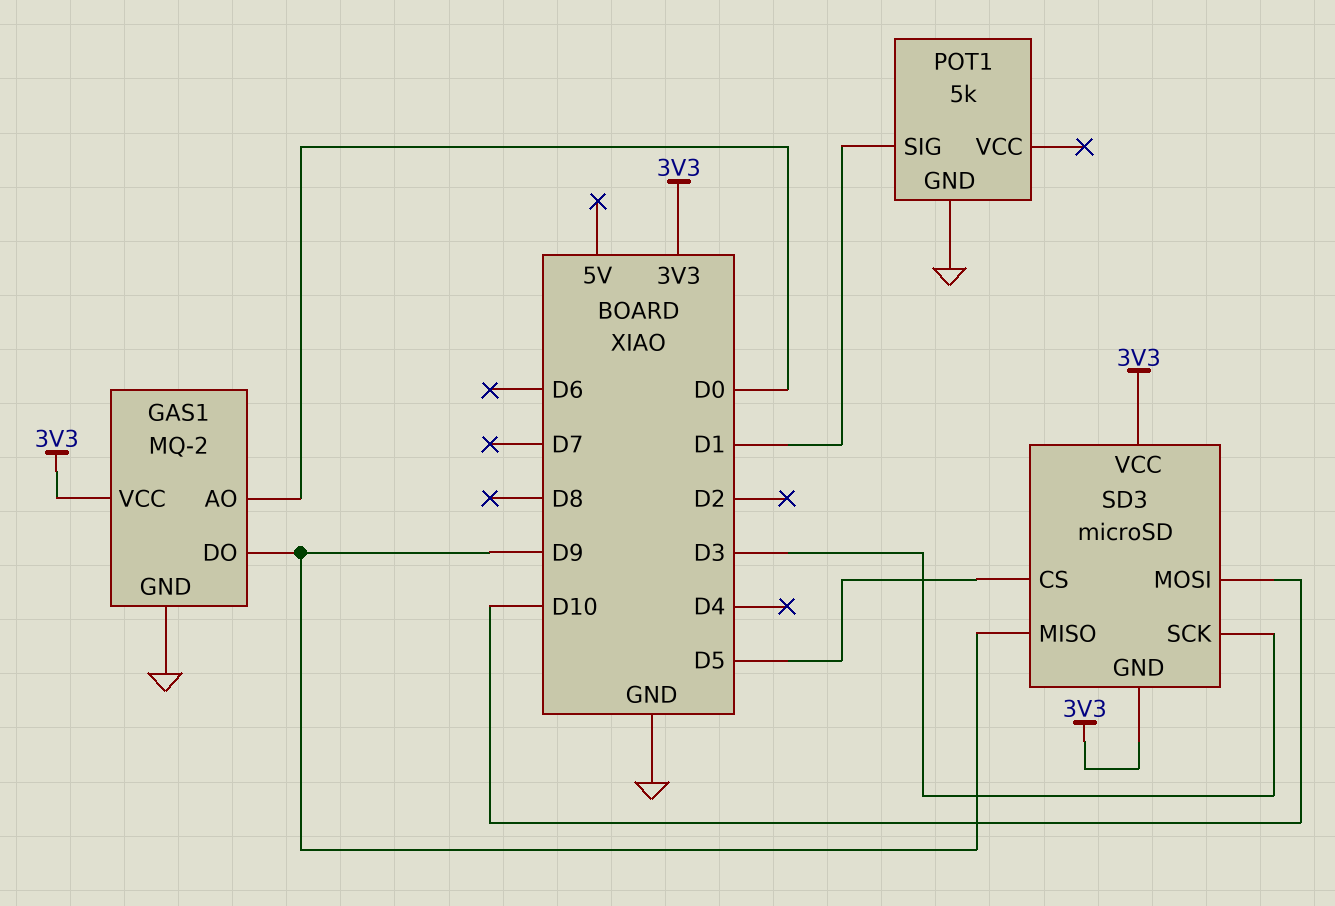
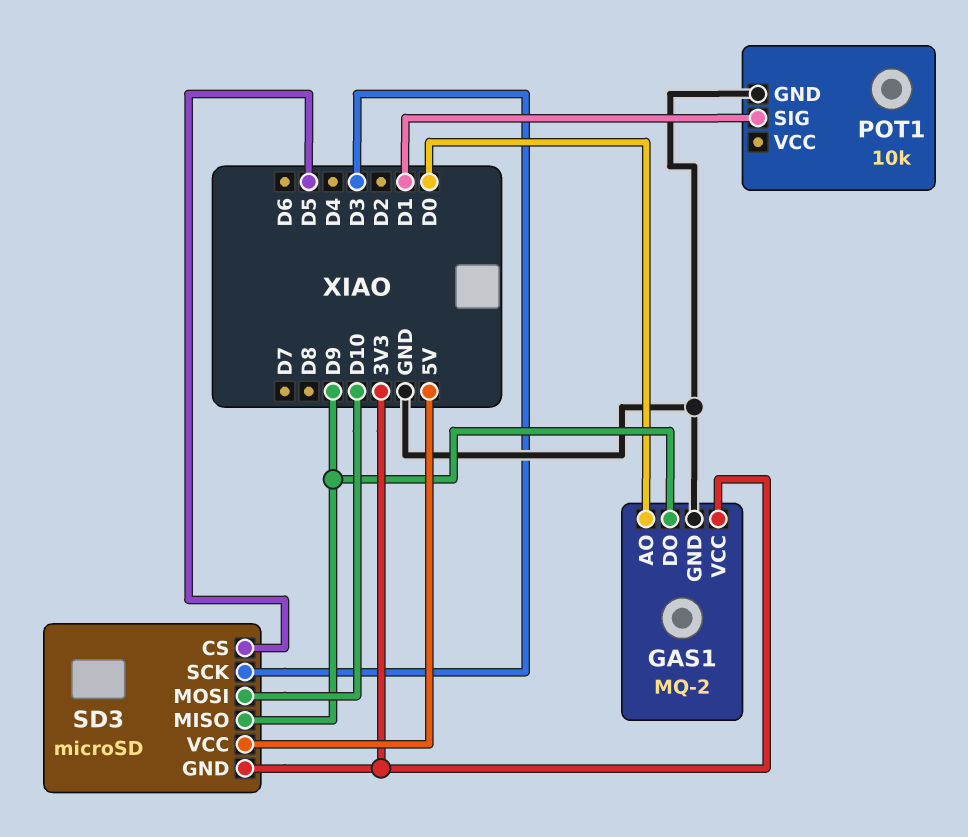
POT1: 5k -> 10k
SD3 pin VCC: 3V3 -> 5V

